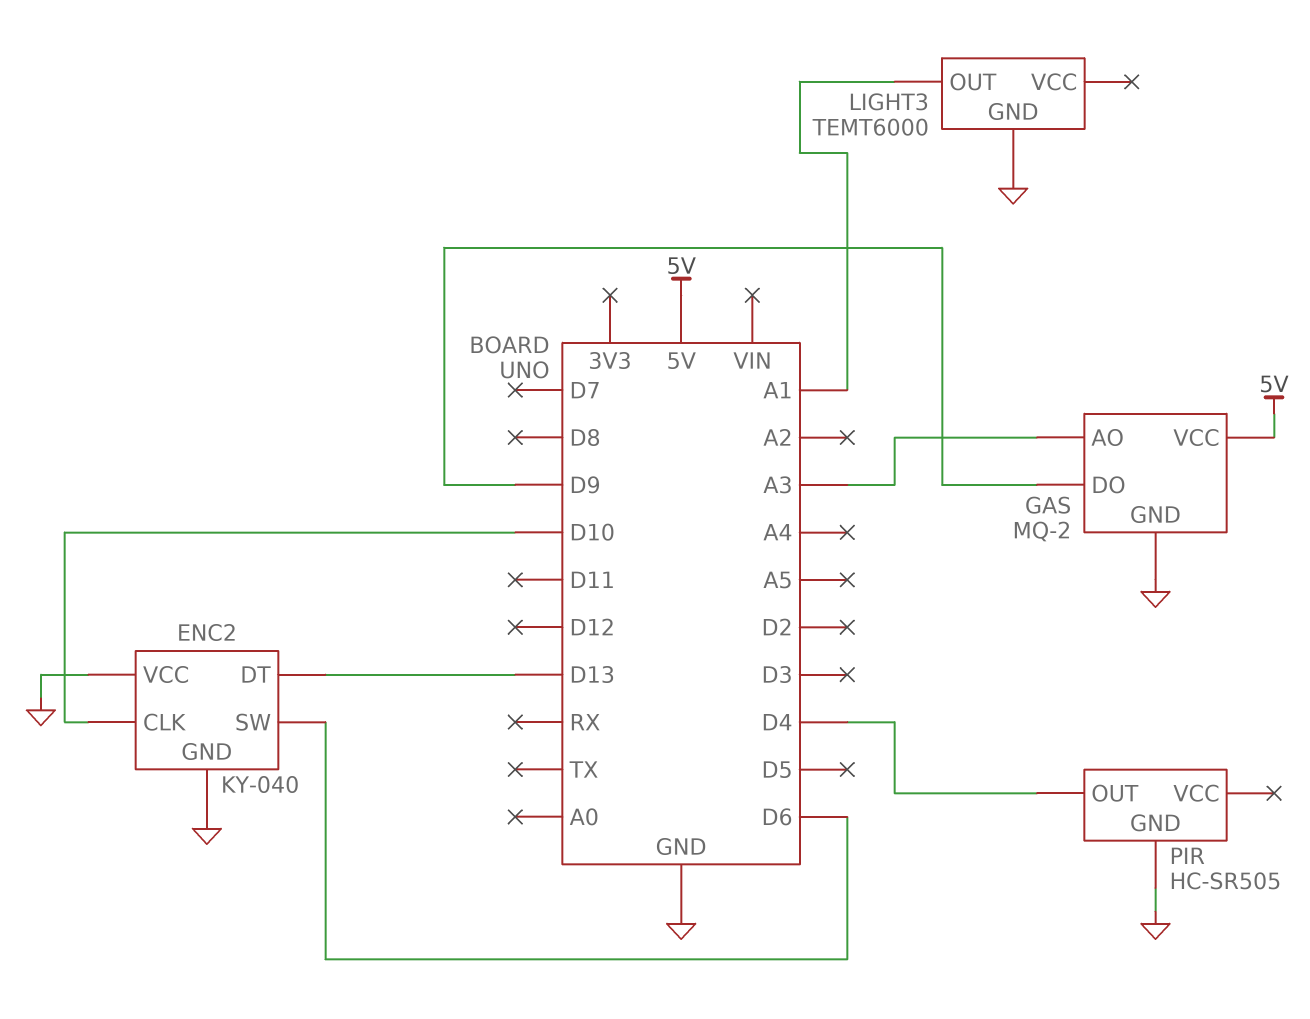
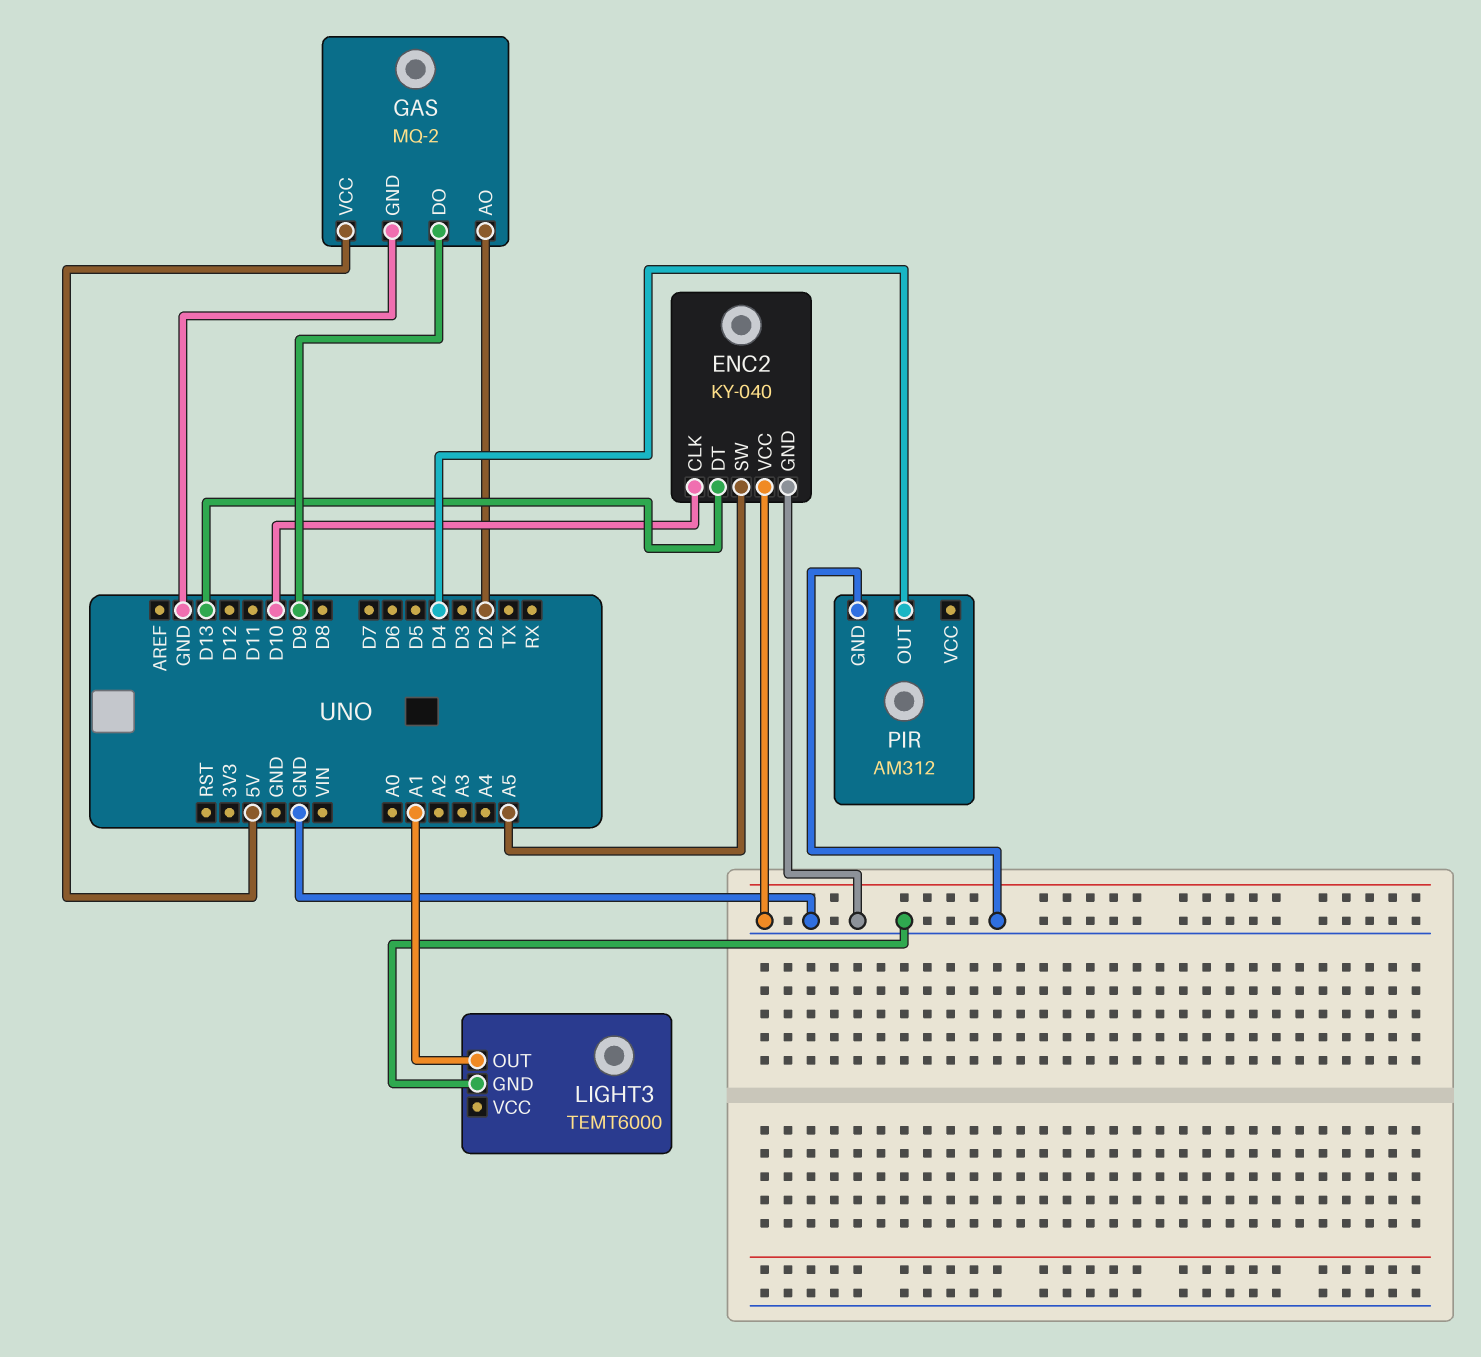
ENC2 pin SW: D6 -> A5
GAS pin AO: A3 -> D2
PIR: HC-SR505 -> AM312

